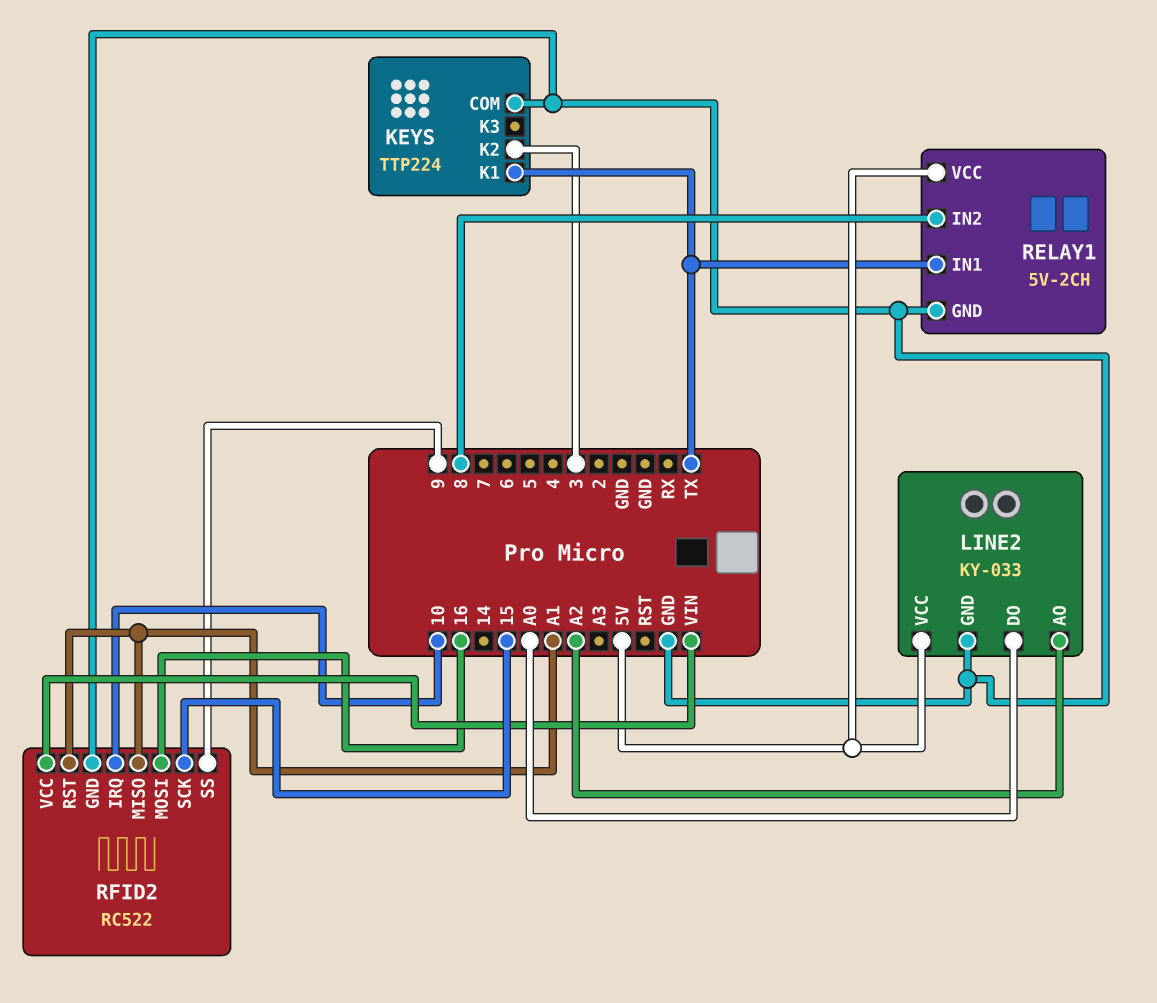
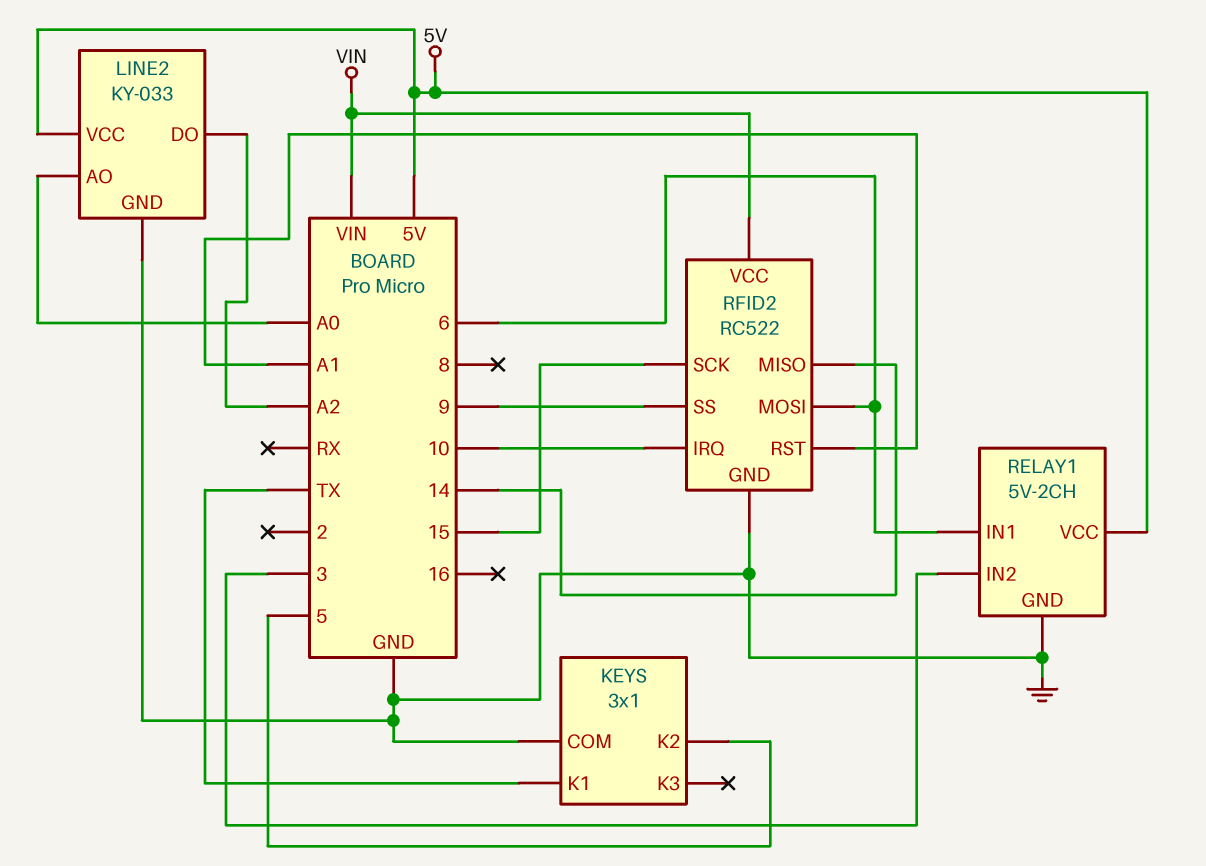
KEYS: TTP224 -> 3x1
KEYS pin K2: 3 -> 5
LINE2 pin AO: A2 -> A0
LINE2 pin DO: A0 -> A2
RELAY1 pin IN1: TX -> 6
RELAY1 pin IN2: 8 -> 3
RFID2 pin MISO: A1 -> 14
RFID2 pin MOSI: 16 -> 6

